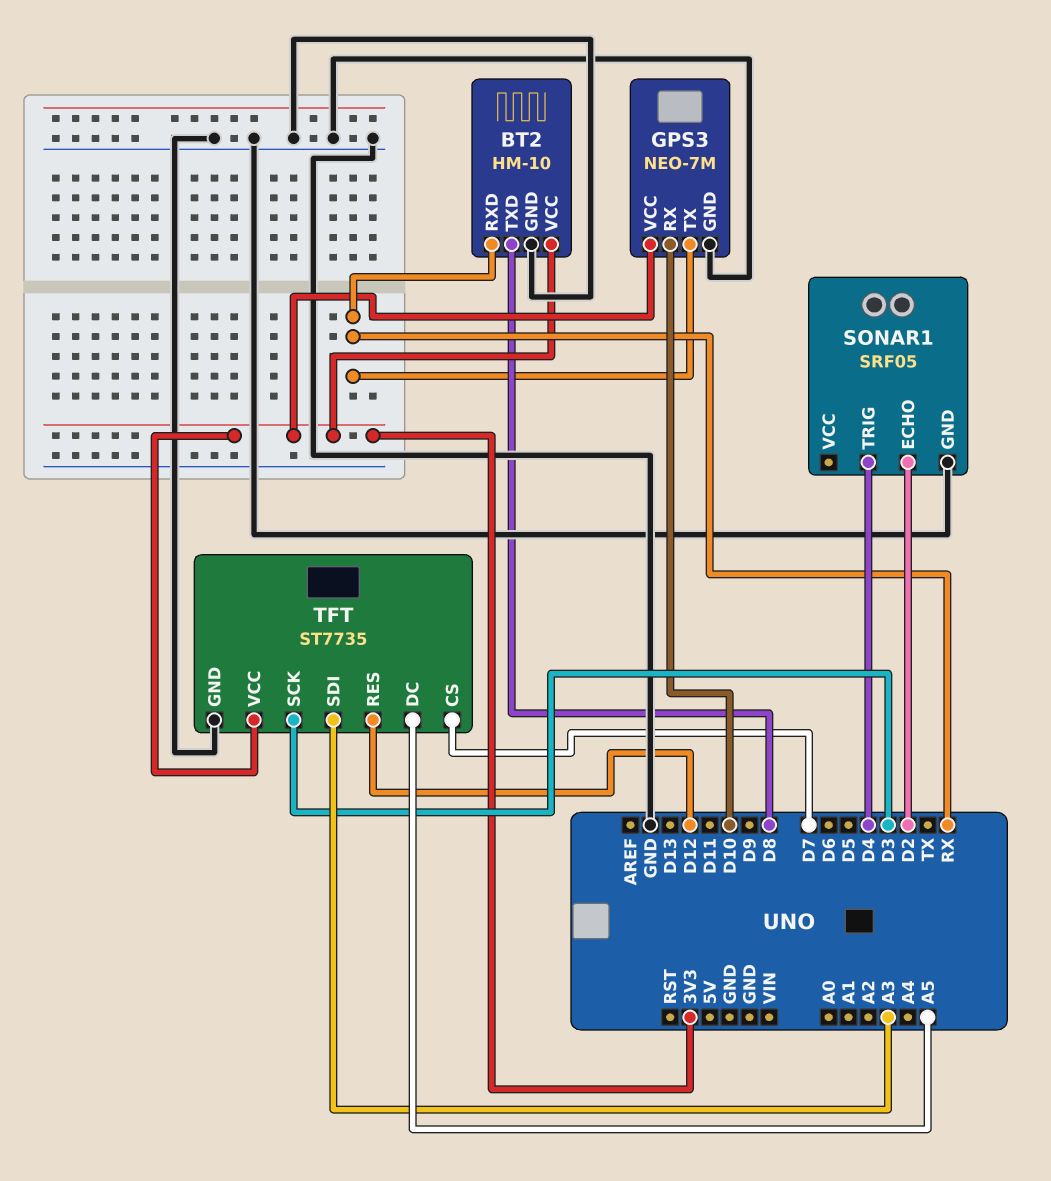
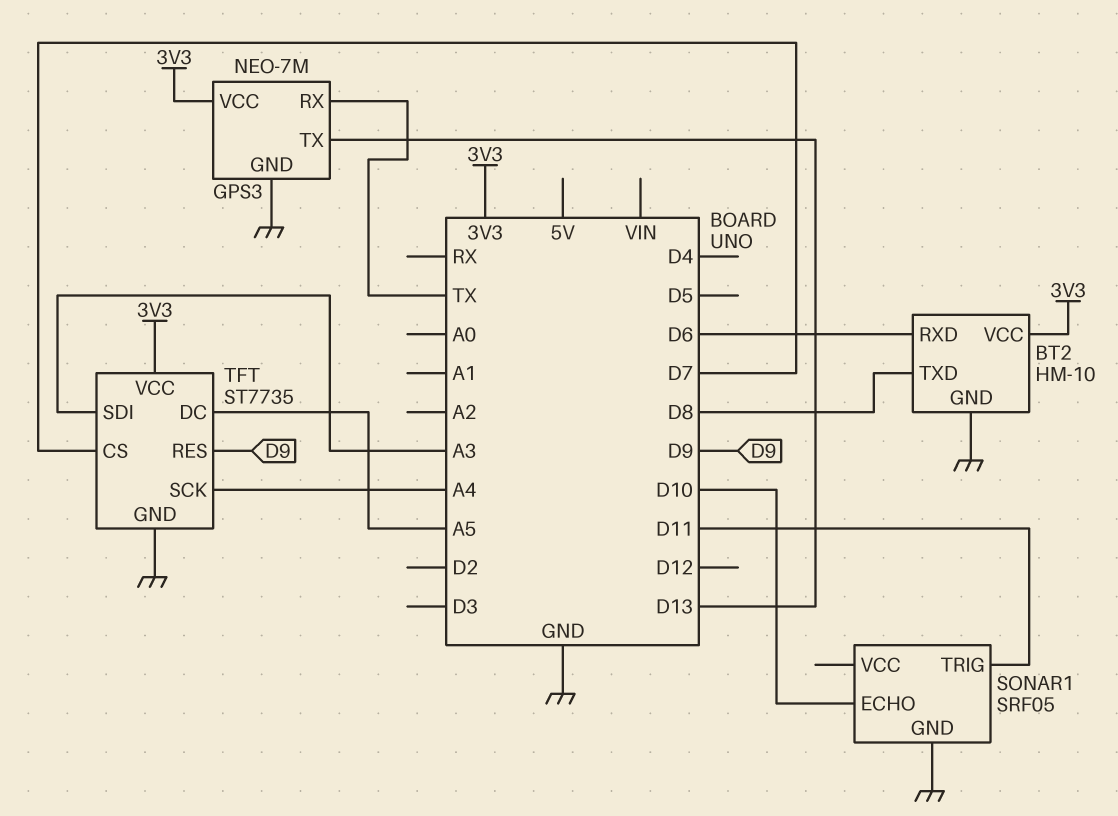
BT2 pin RXD: RX -> D6
GPS3 pin RX: D10 -> TX
GPS3 pin TX: RX -> D13
SONAR1 pin ECHO: D2 -> D10
SONAR1 pin TRIG: D4 -> D11
TFT pin RES: D12 -> D9
TFT pin SCK: D3 -> A4

